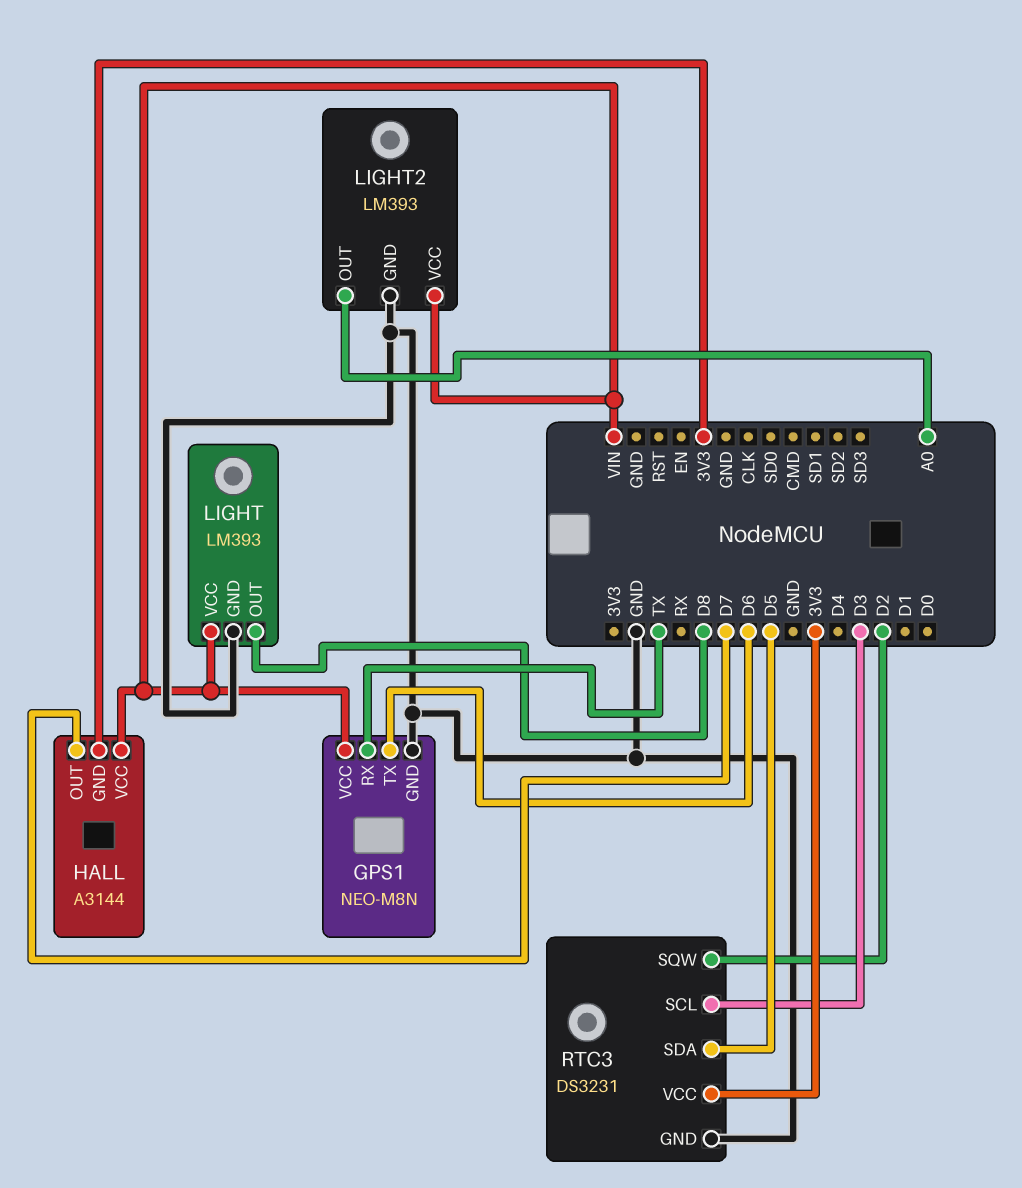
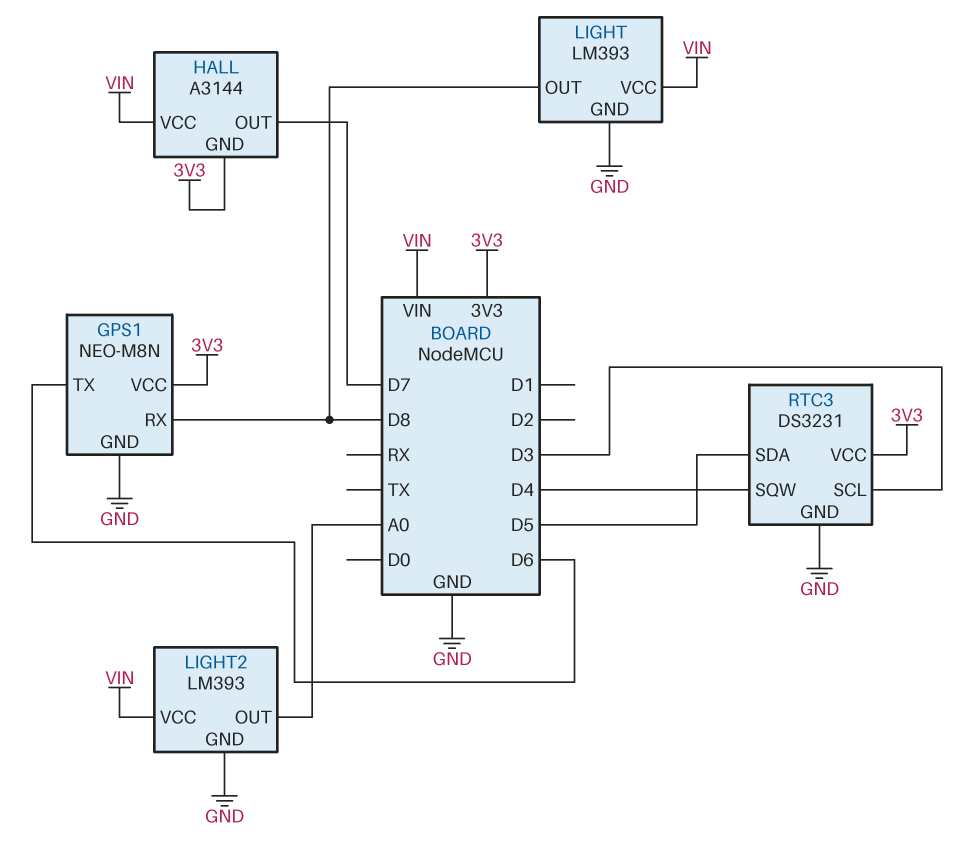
GPS1 pin RX: TX -> D8
GPS1 pin VCC: VIN -> 3V3
RTC3 pin SQW: D2 -> D4

